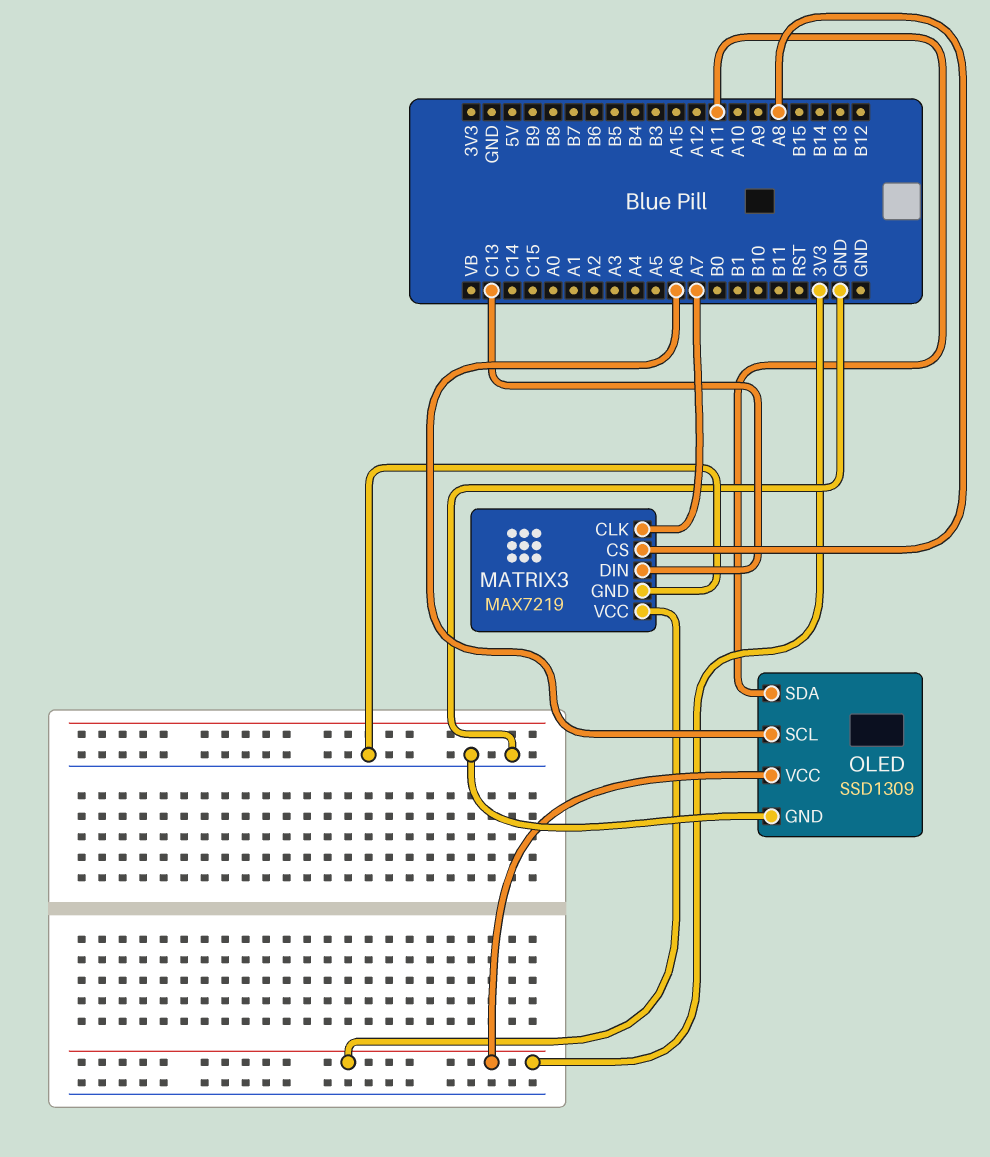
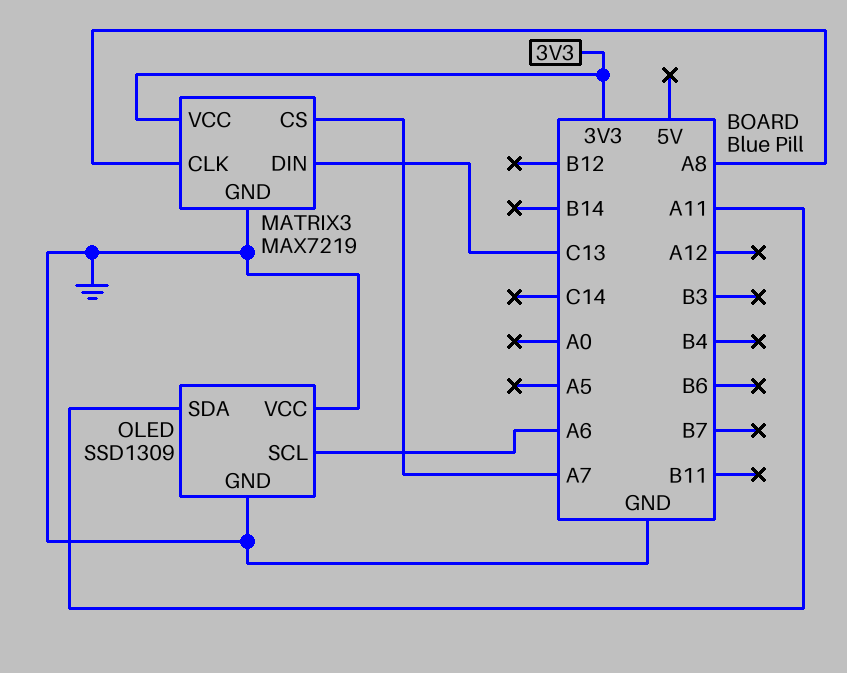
MATRIX3 pin CLK: A7 -> A8
MATRIX3 pin CS: A8 -> A7
OLED pin VCC: 3V3 -> GND

